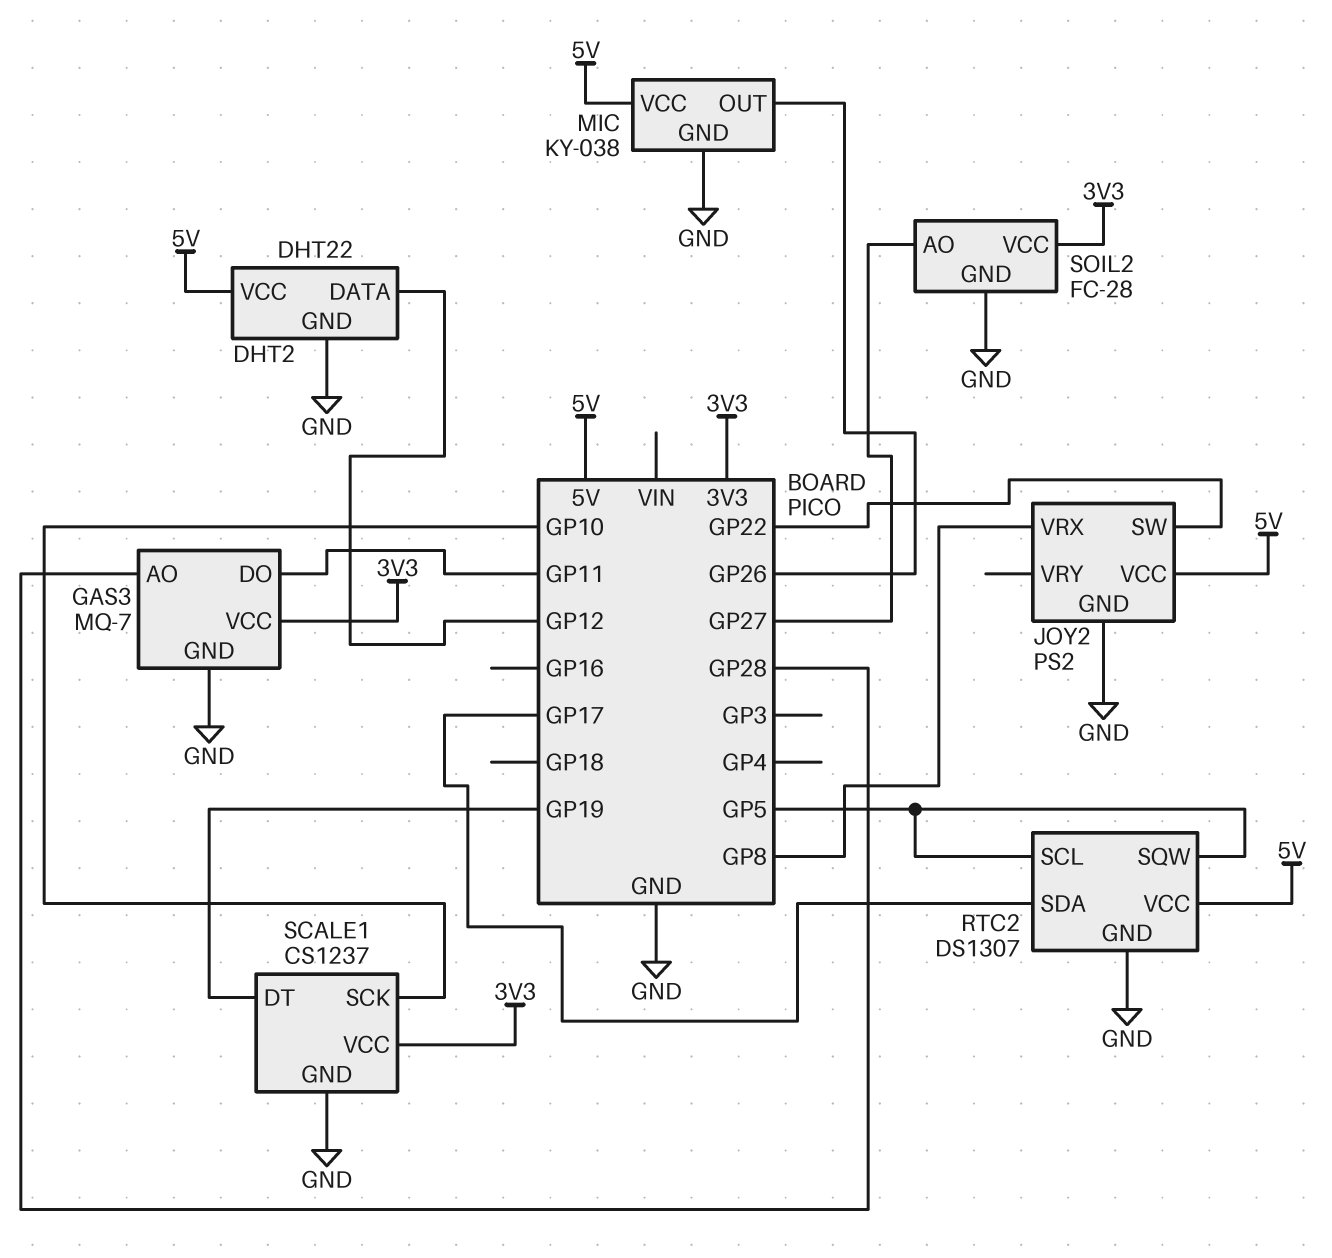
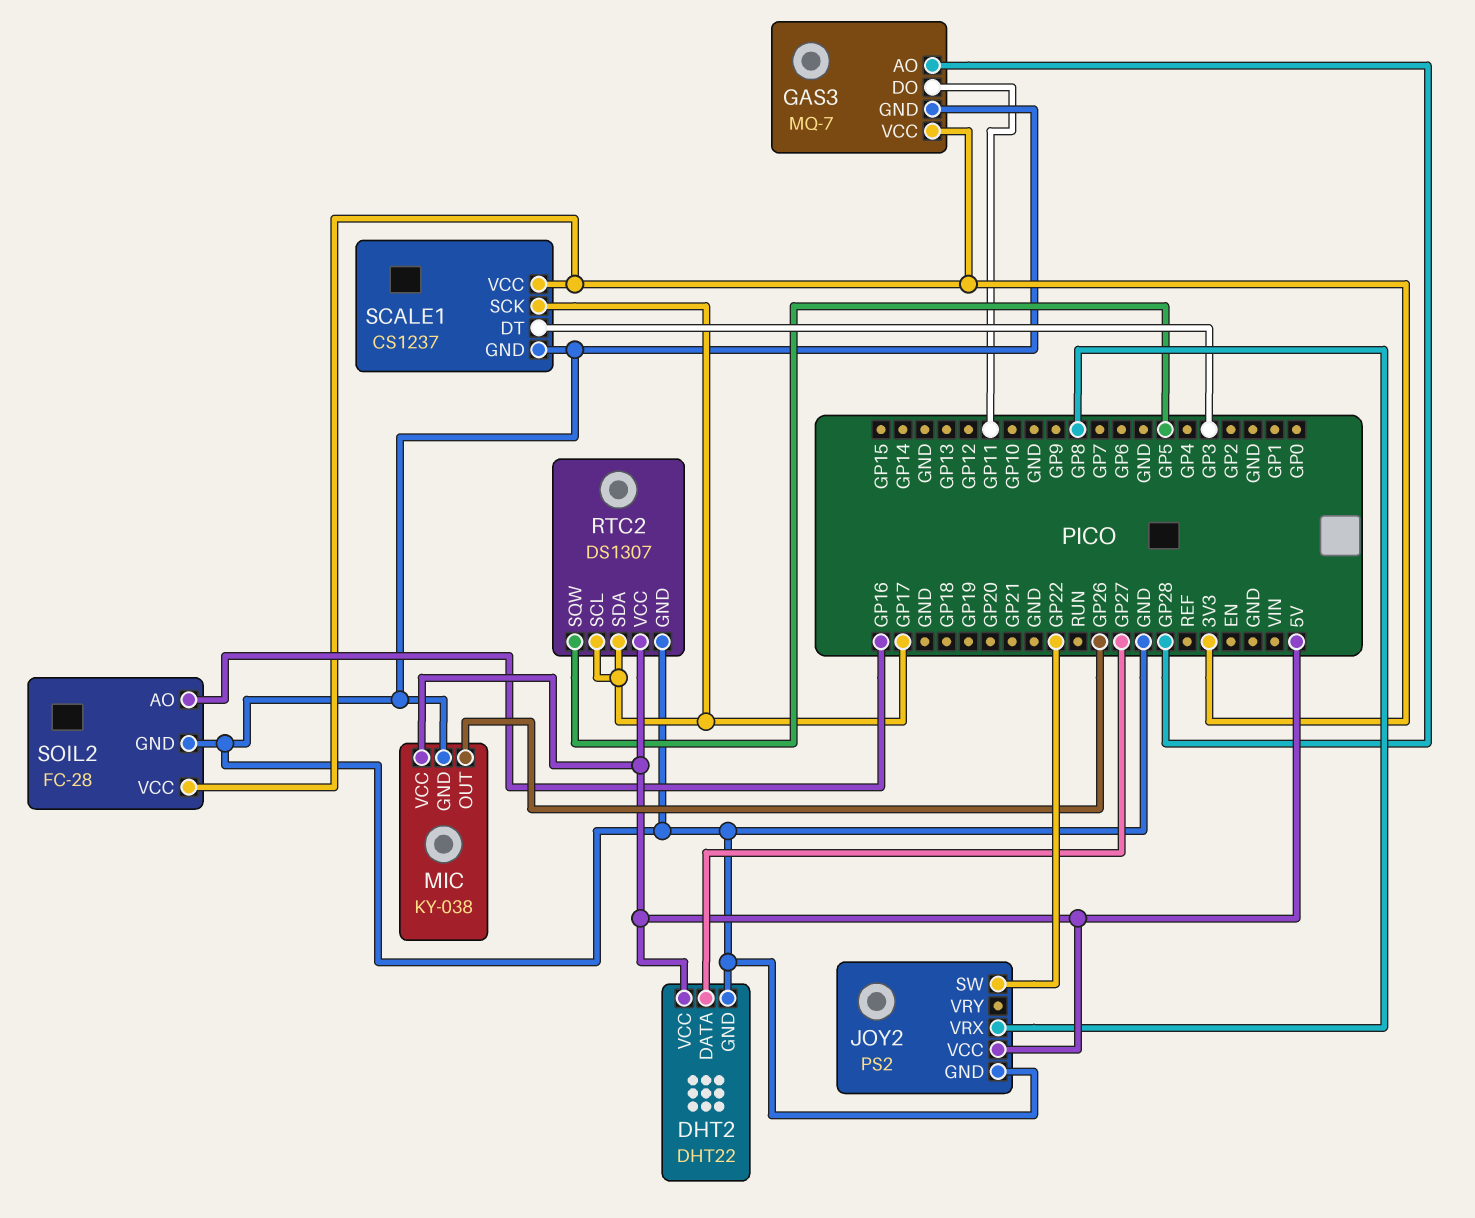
DHT2 pin DATA: GP12 -> GP27
RTC2 pin SCL: GP5 -> GP17
SCALE1 pin DT: GP19 -> GP3
SCALE1 pin SCK: GP10 -> GP17
SOIL2 pin AO: GP27 -> GP16

